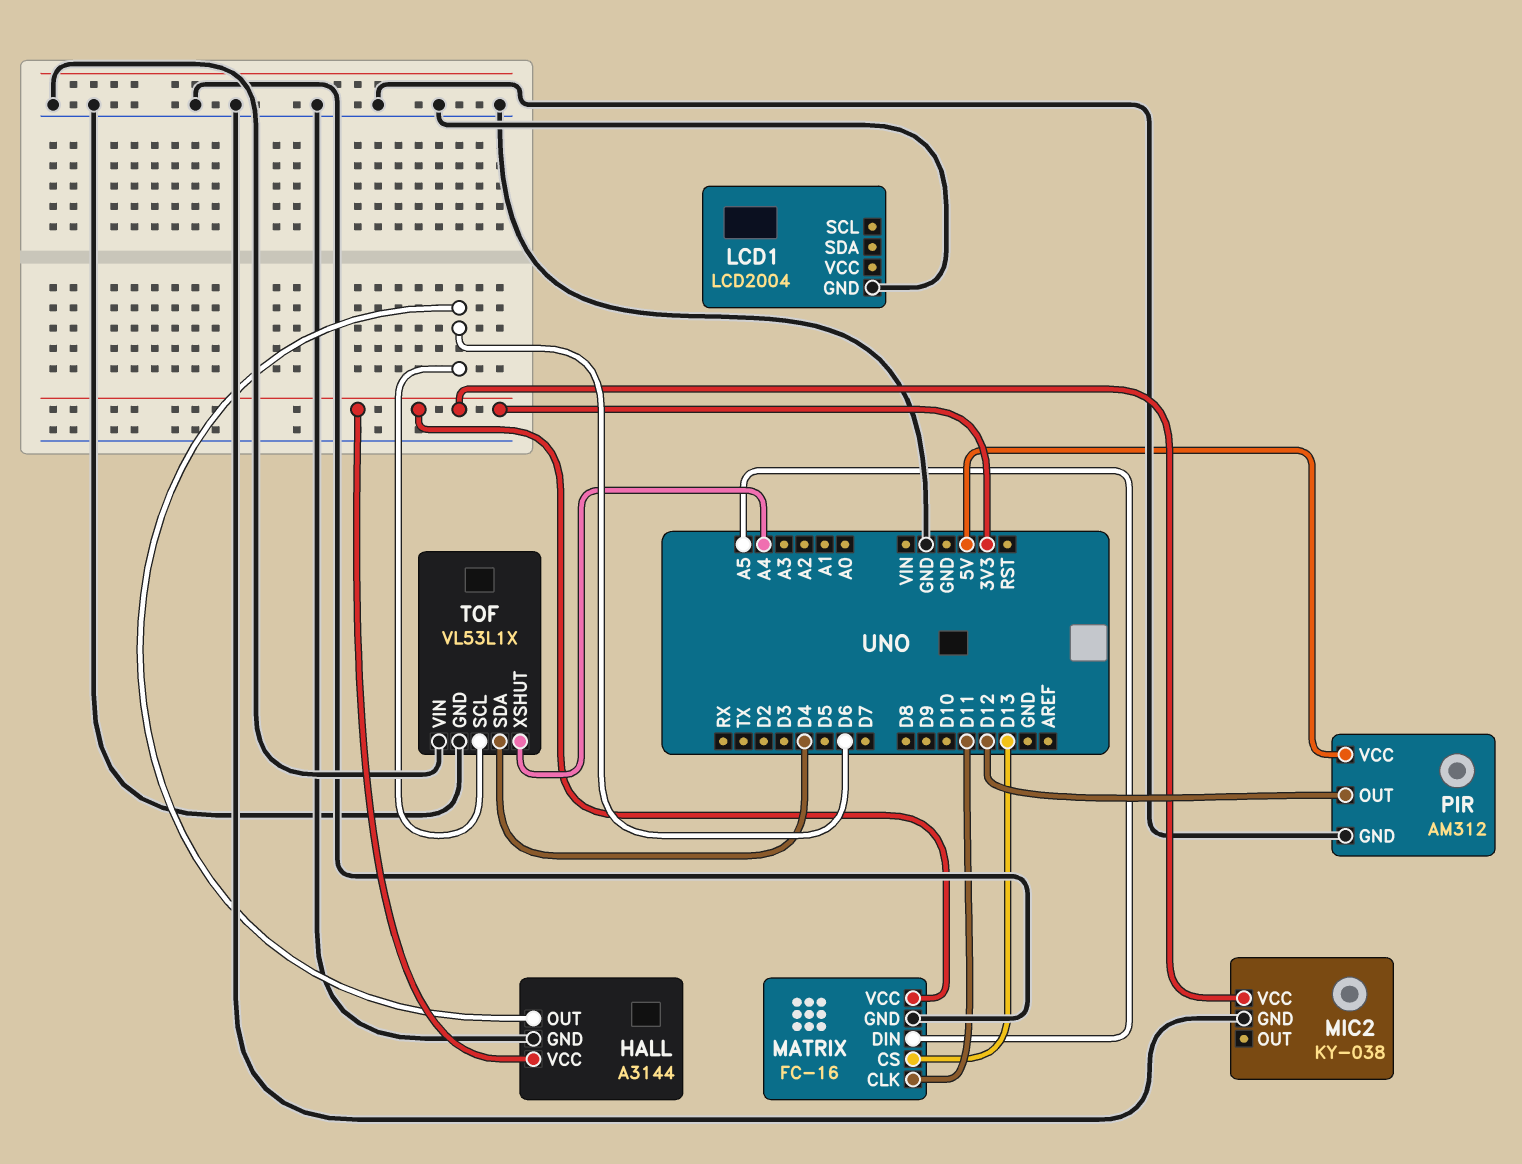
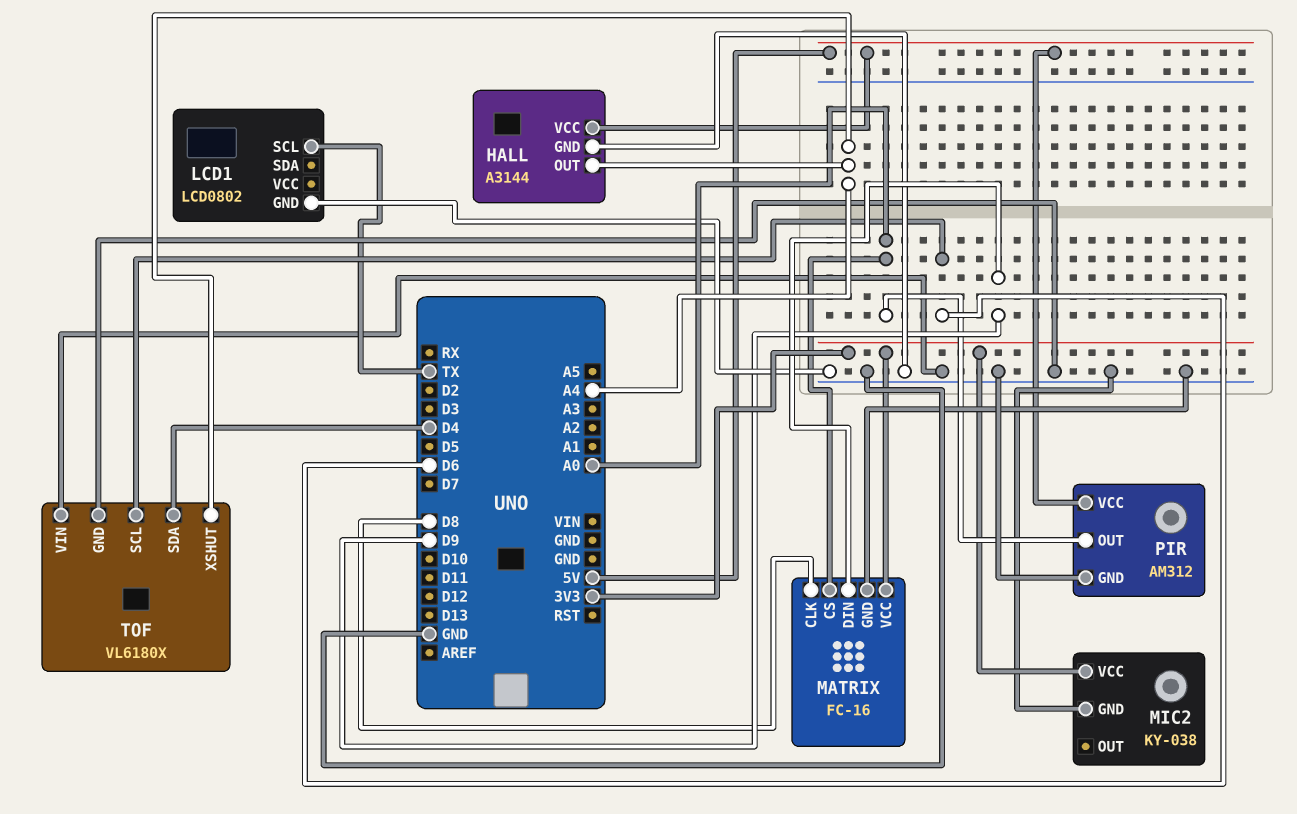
HALL pin OUT: D6 -> A4
HALL pin VCC: 3V3 -> 5V
LCD1: LCD2004 -> LCD0802
LCD1 pin SCL: none -> TX
MATRIX pin CLK: D11 -> D8
MATRIX pin CS: D13 -> A0
MATRIX pin DIN: A5 -> D9
PIR pin OUT: D12 -> A0
TOF: VL53L1X -> VL6180X

